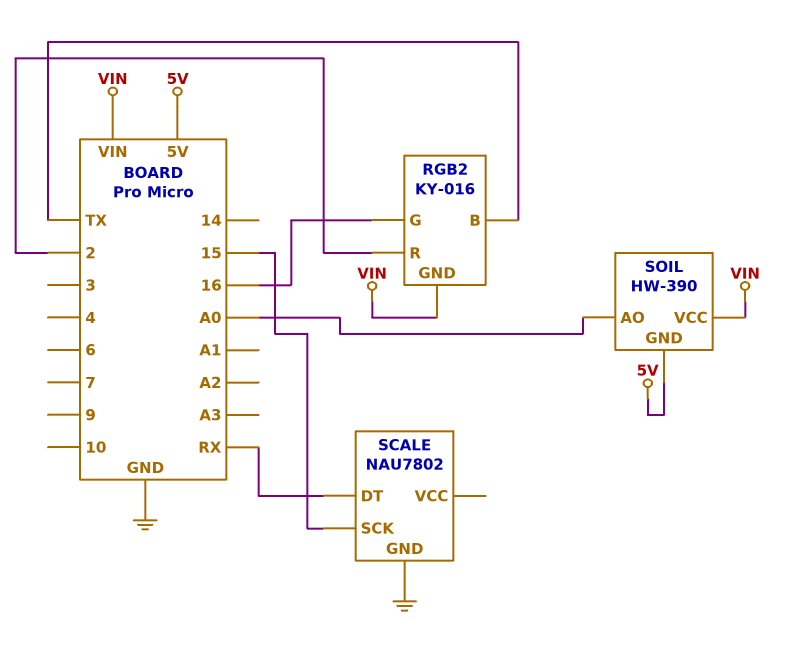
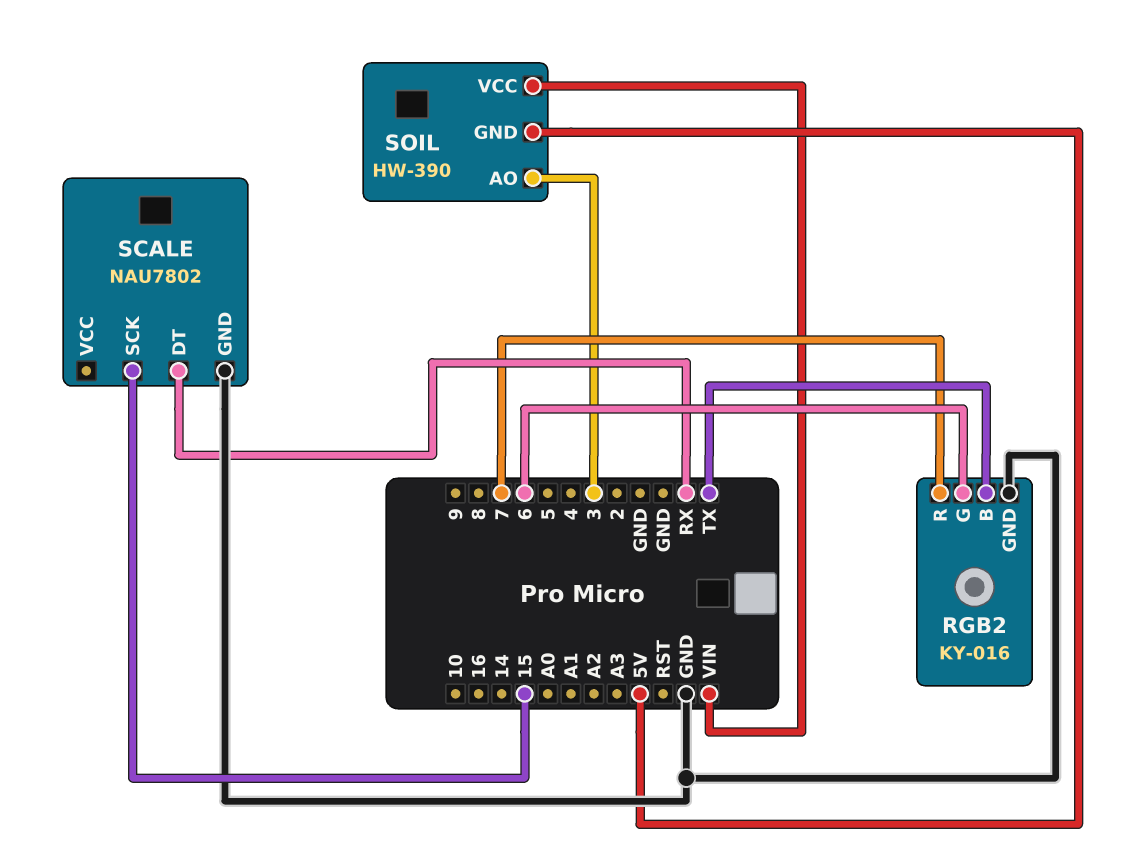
RGB2 pin G: 16 -> 6
RGB2 pin GND: VIN -> GND
RGB2 pin R: 2 -> 7
SOIL pin AO: A0 -> 3

